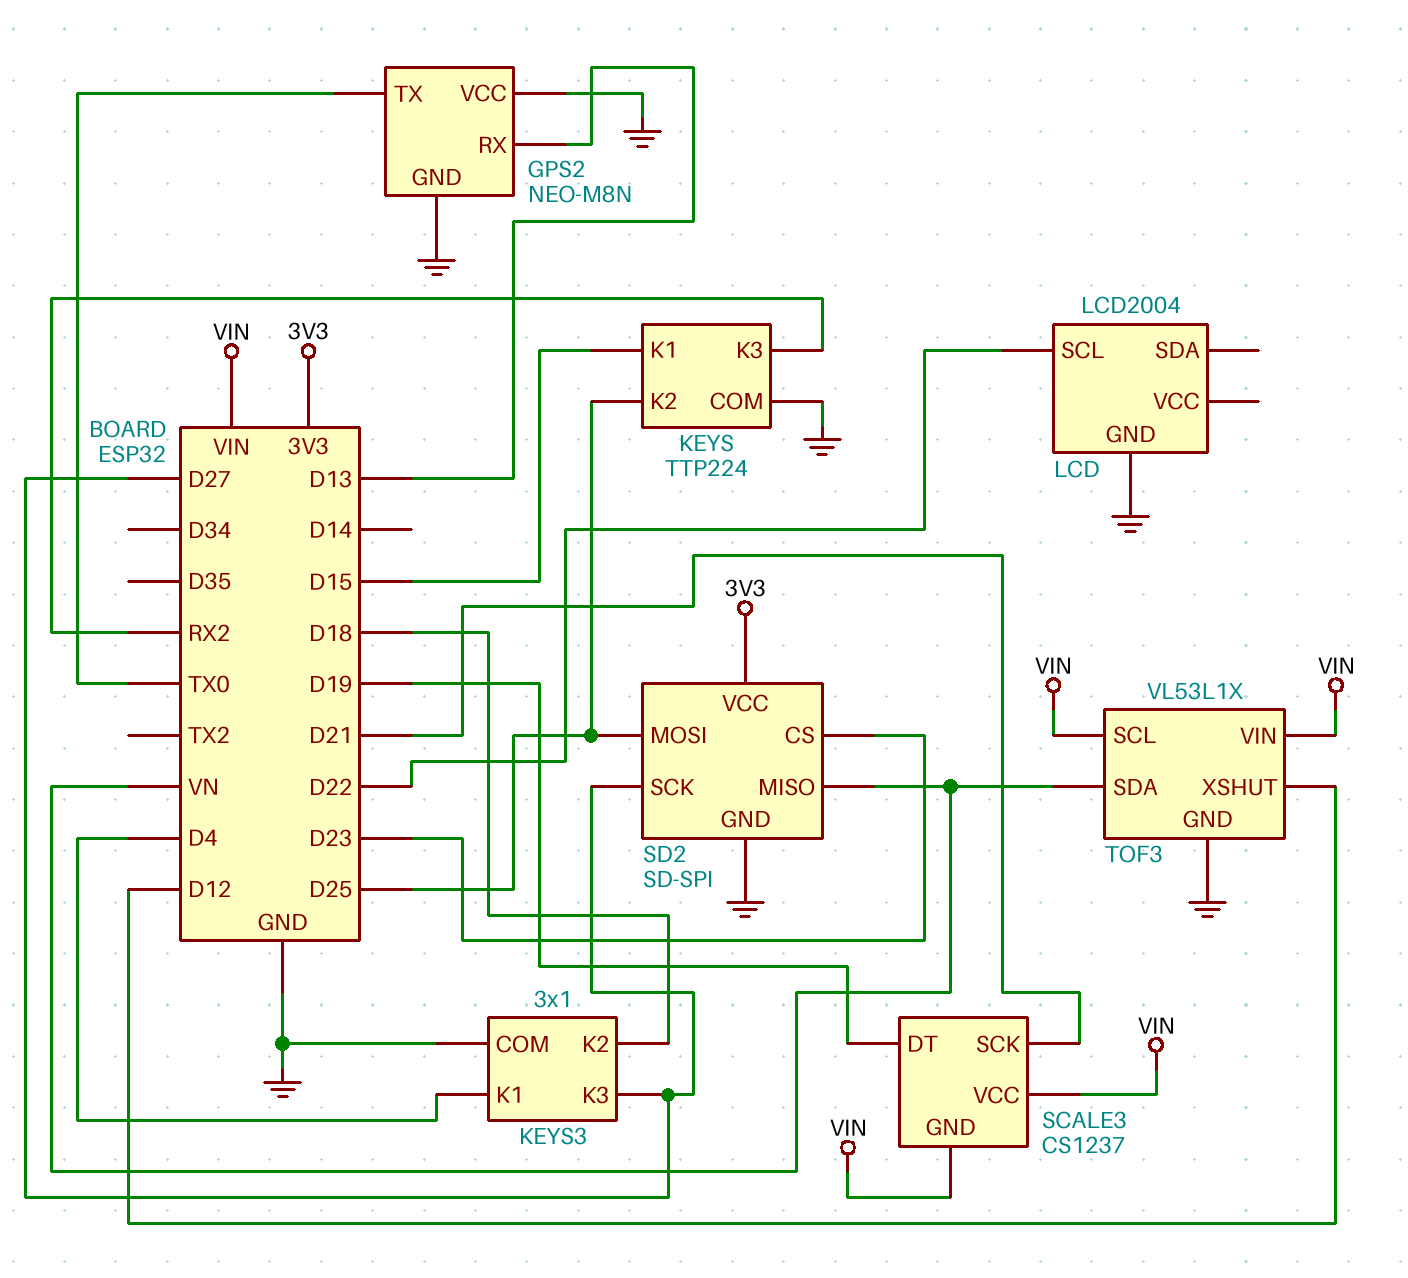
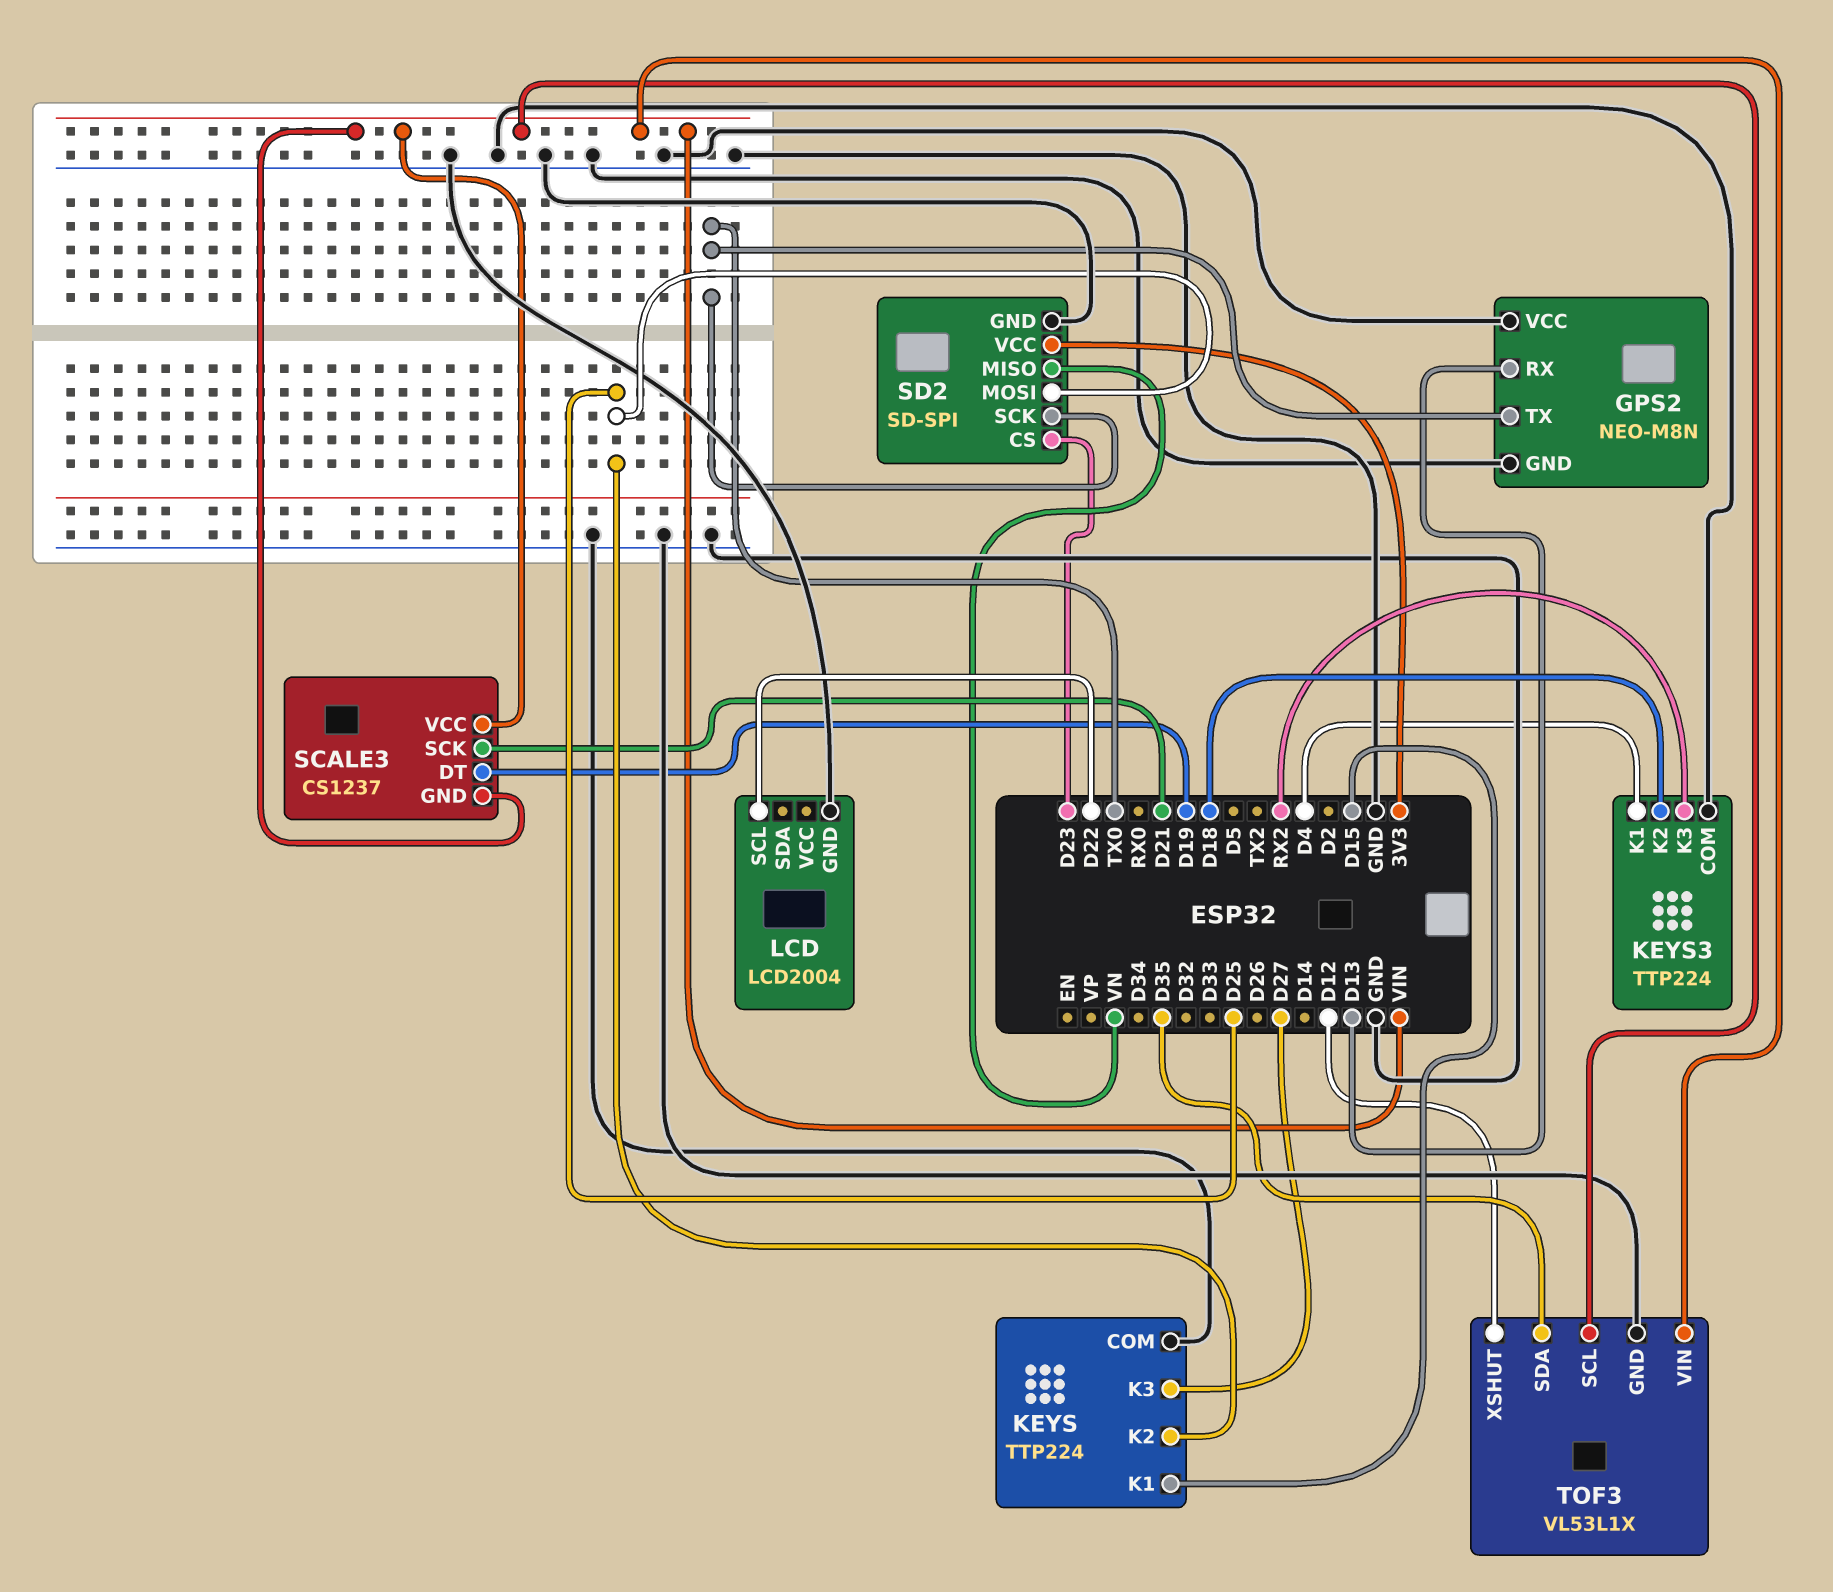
KEYS pin K3: RX2 -> D27
KEYS3: 3x1 -> TTP224
KEYS3 pin K3: D27 -> RX2
SD2 pin SCK: D27 -> TX0
TOF3 pin SDA: VN -> D35

